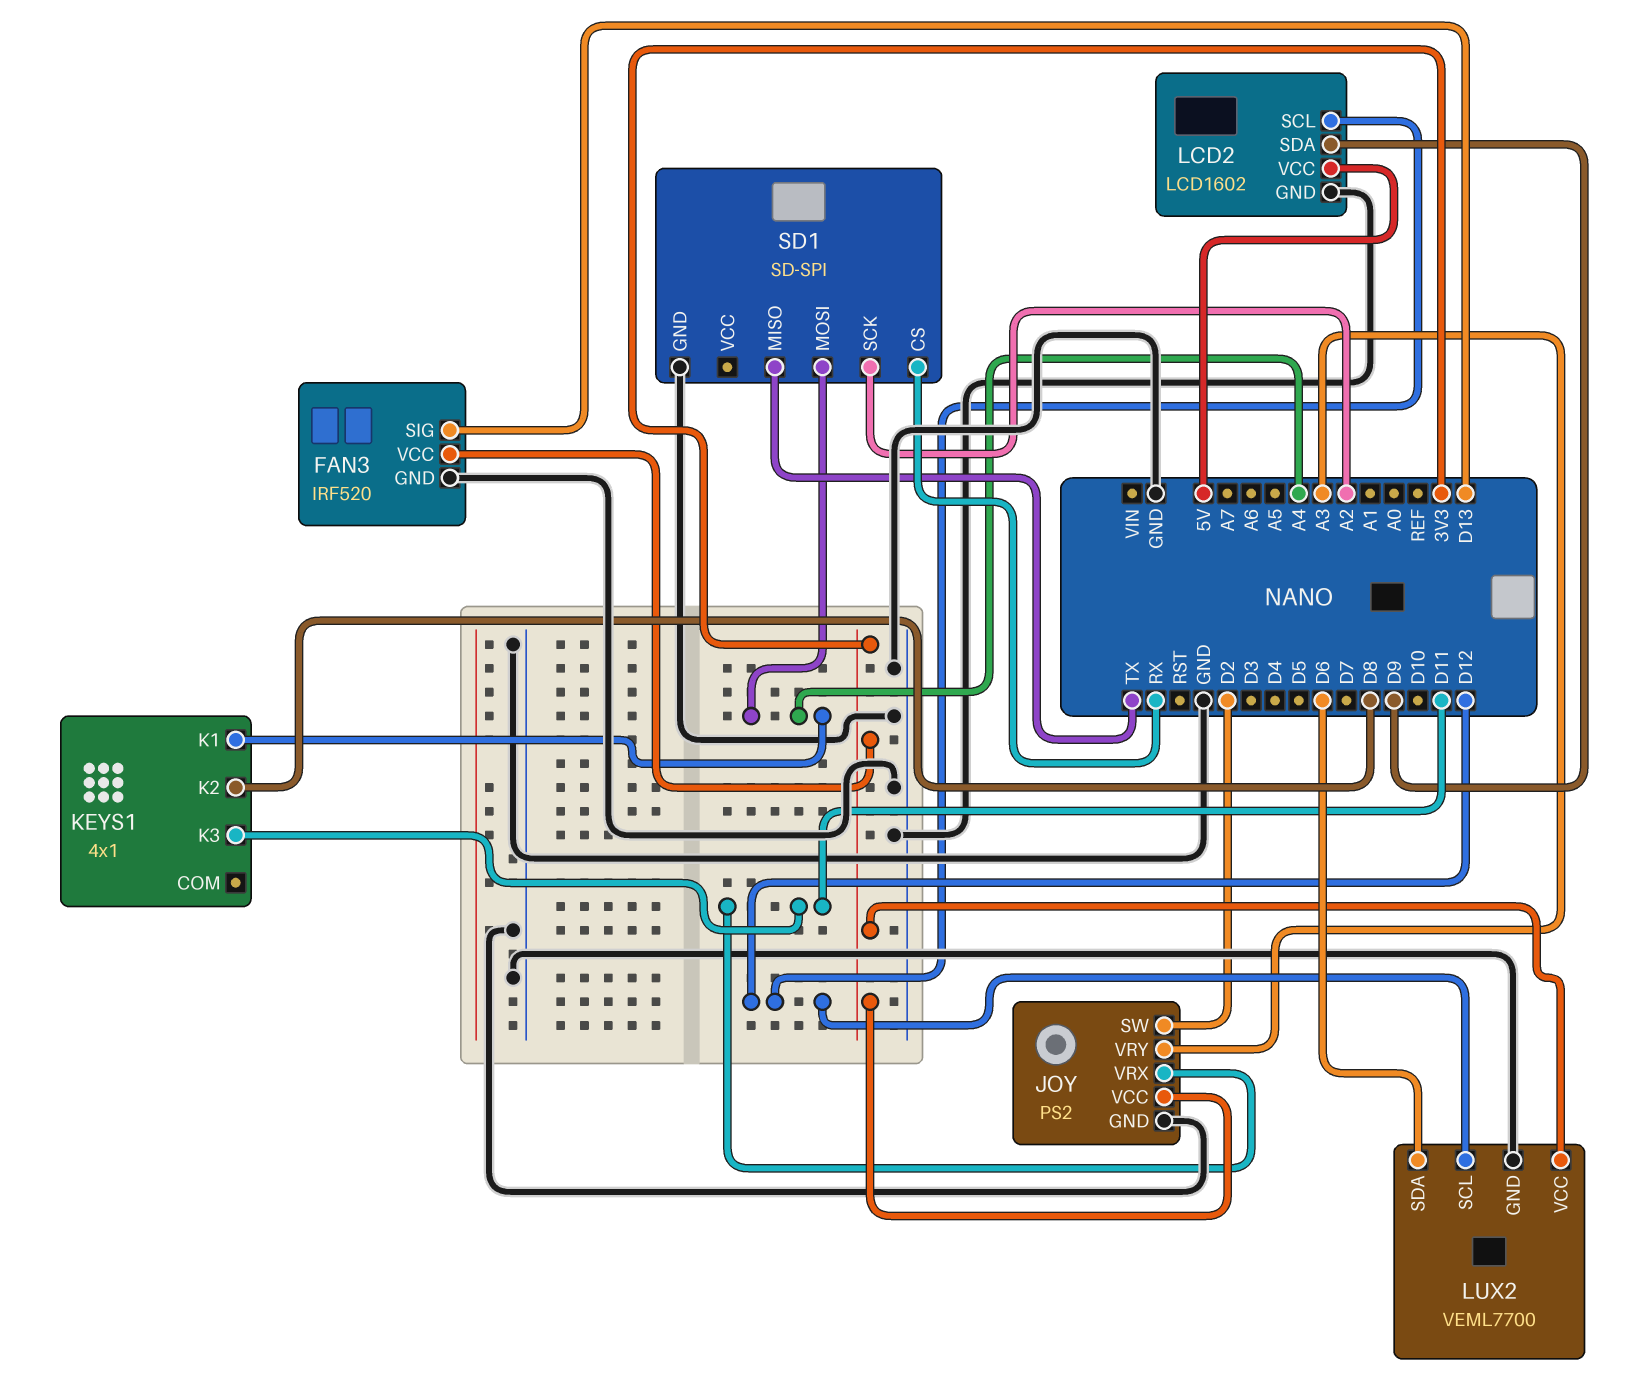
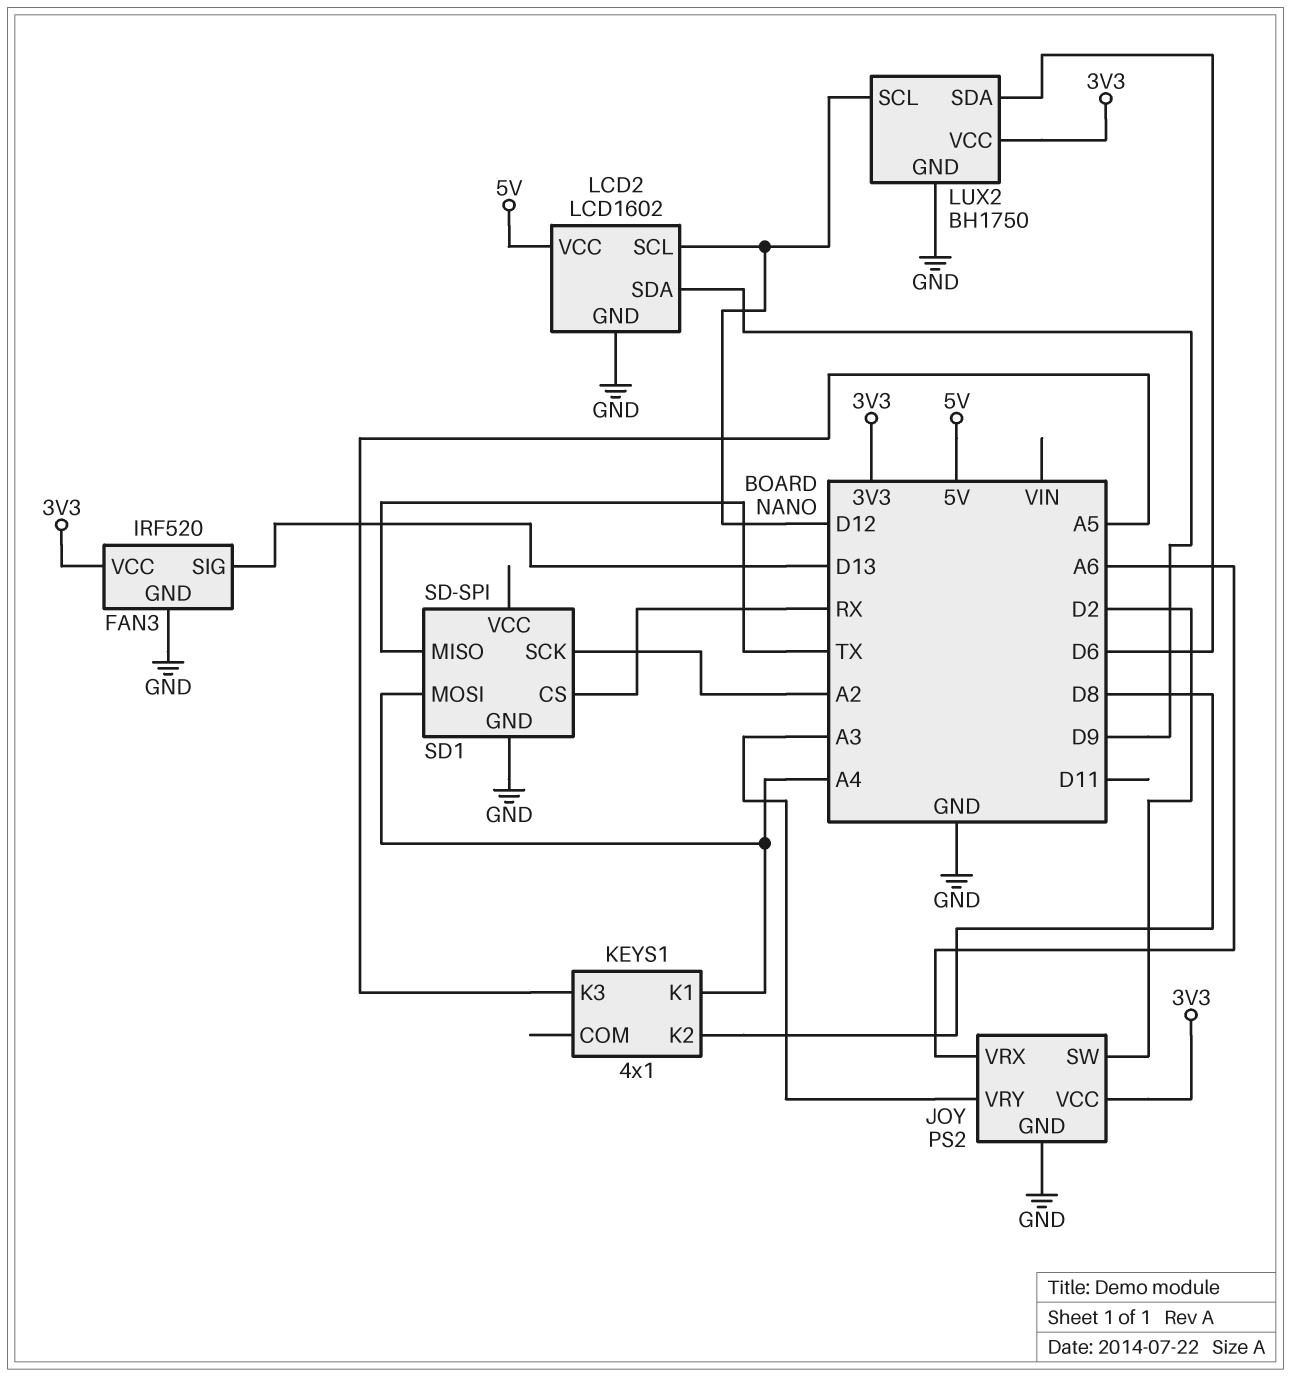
JOY pin VRX: D11 -> A6
KEYS1 pin K3: D11 -> A5
LUX2: VEML7700 -> BH1750

